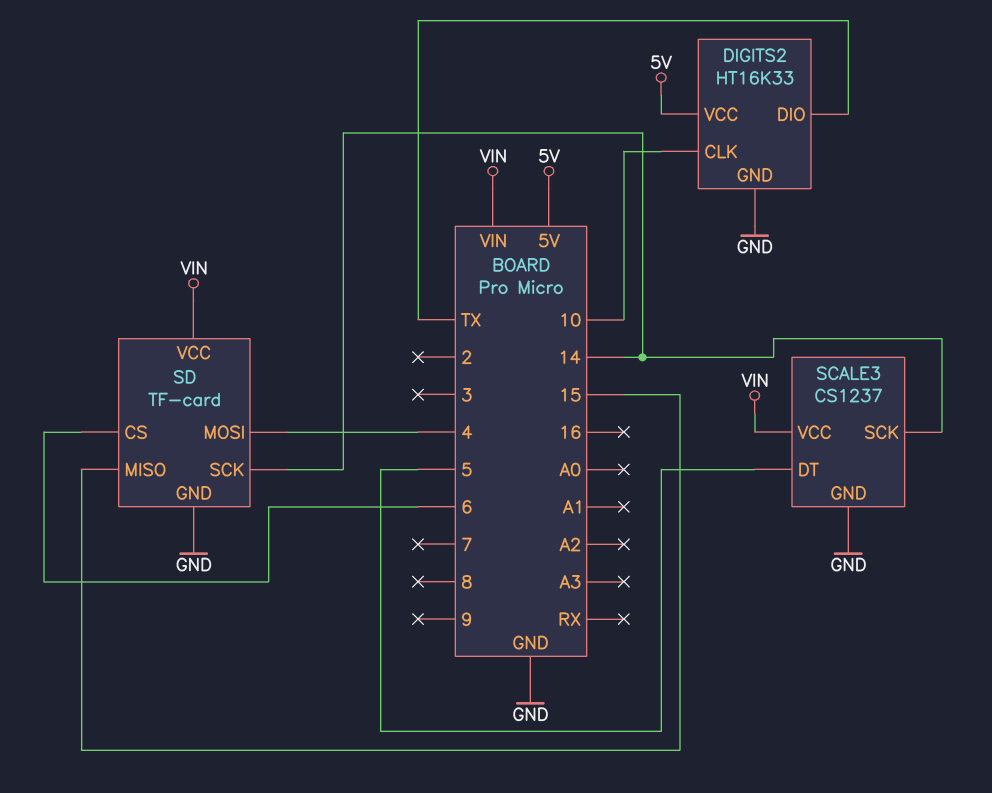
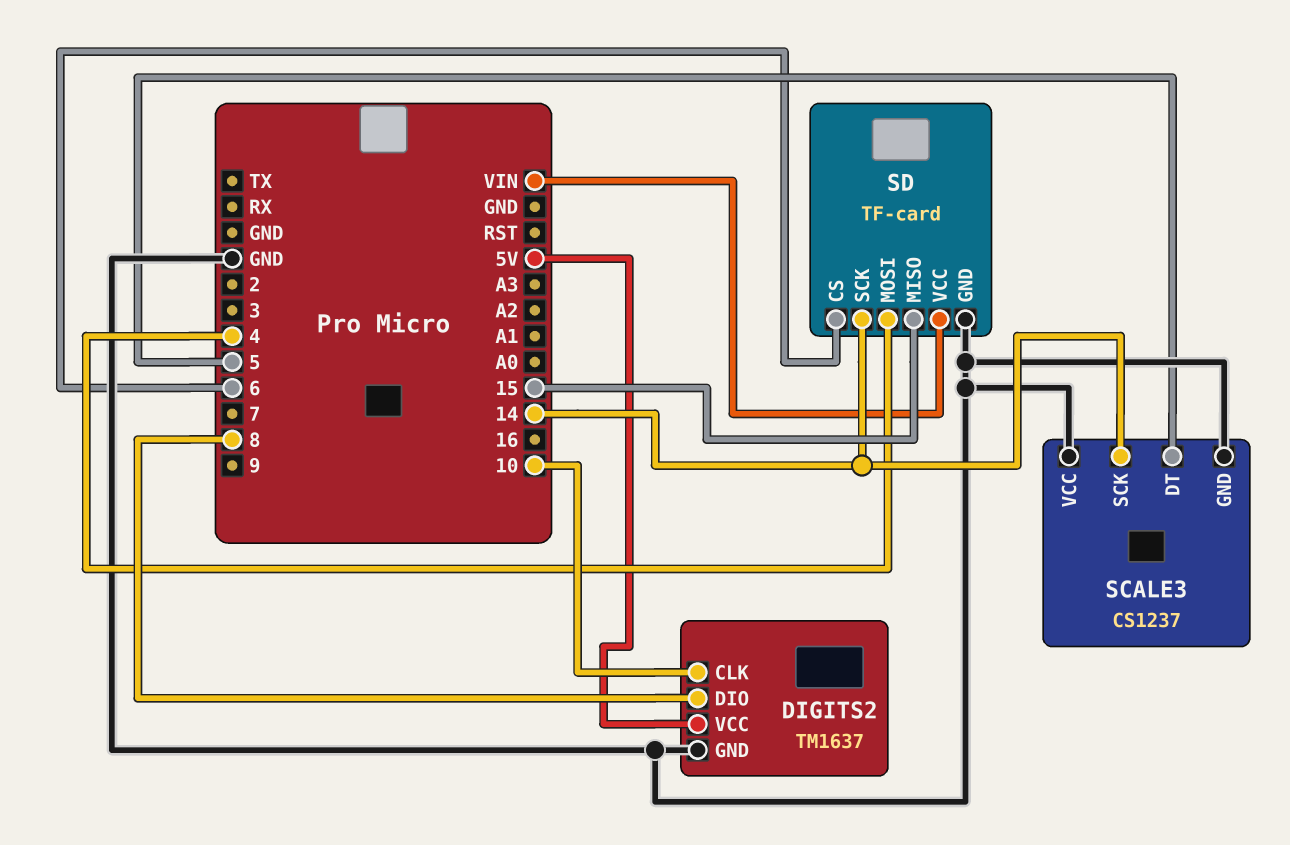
DIGITS2: HT16K33 -> TM1637
DIGITS2 pin DIO: TX -> 8
SCALE3 pin VCC: VIN -> GND

